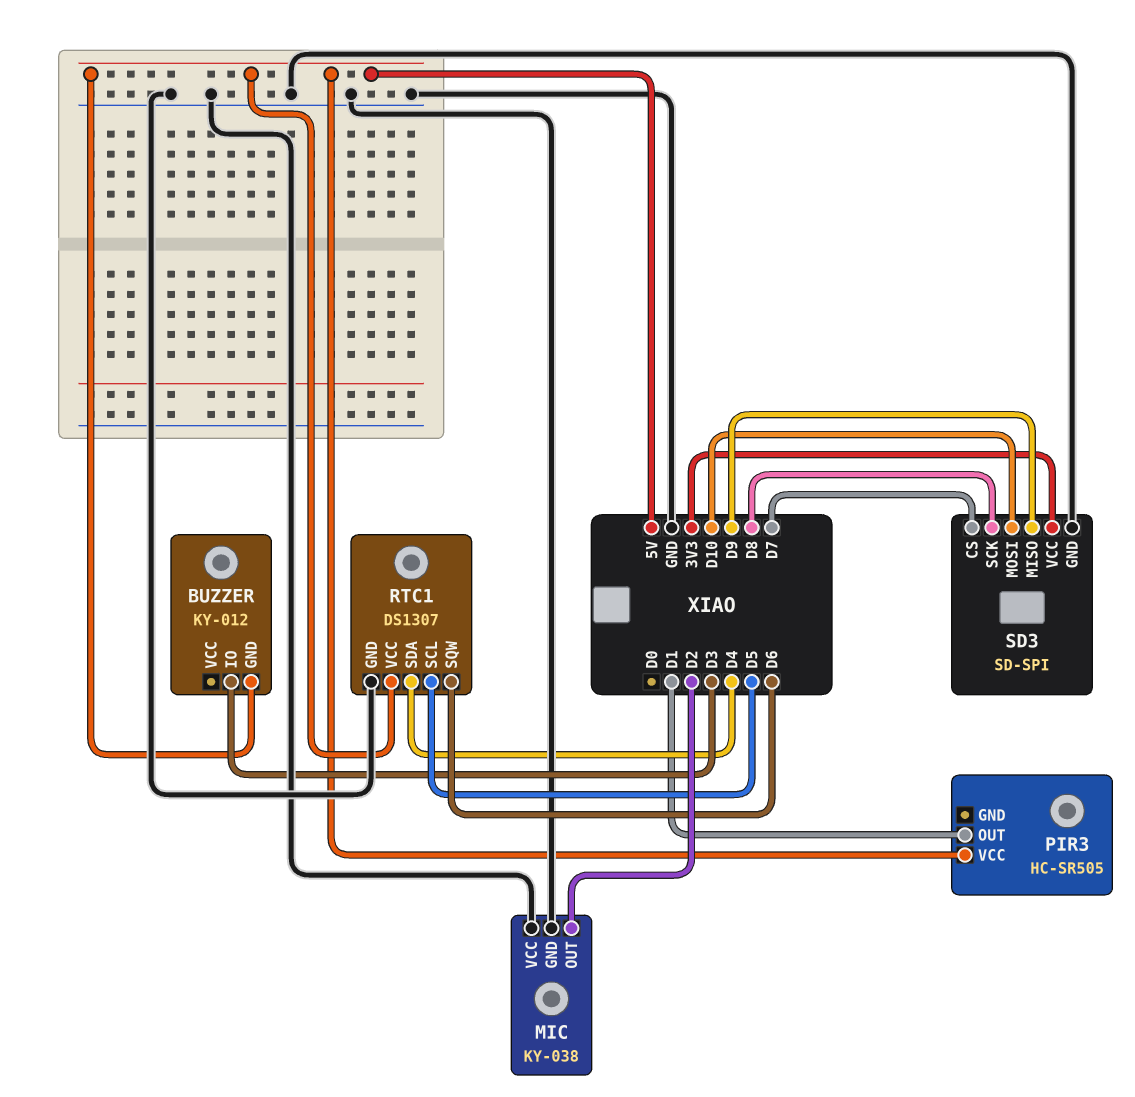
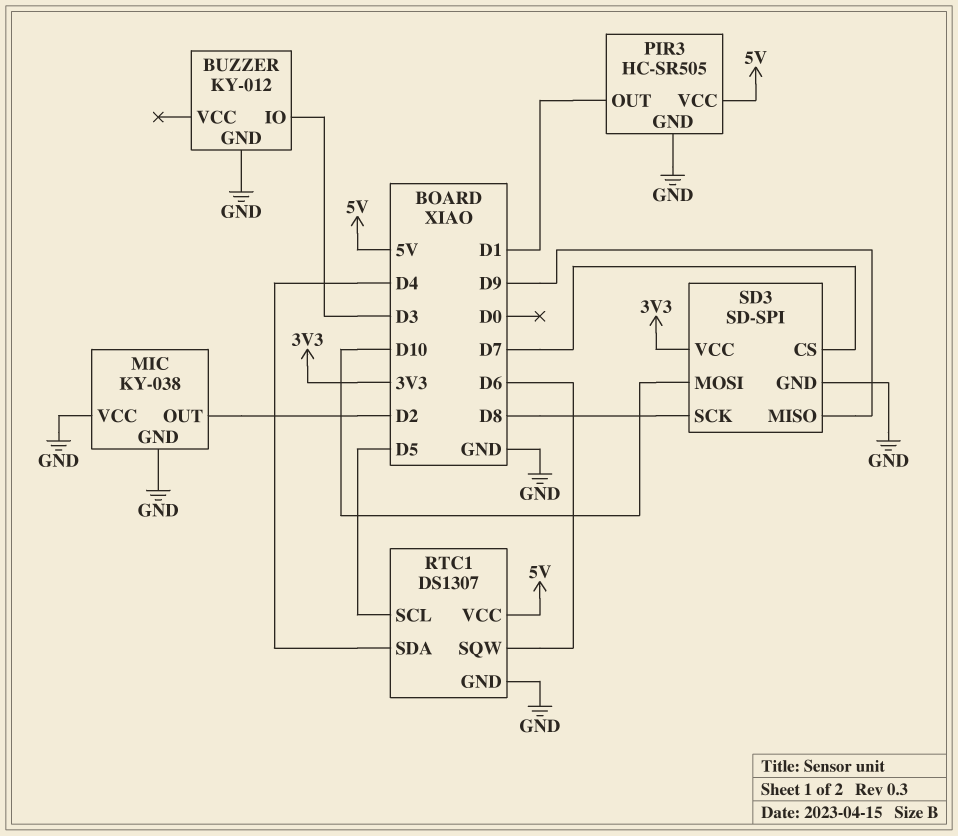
BUZZER pin GND: 5V -> GND
PIR3 pin GND: none -> GND

